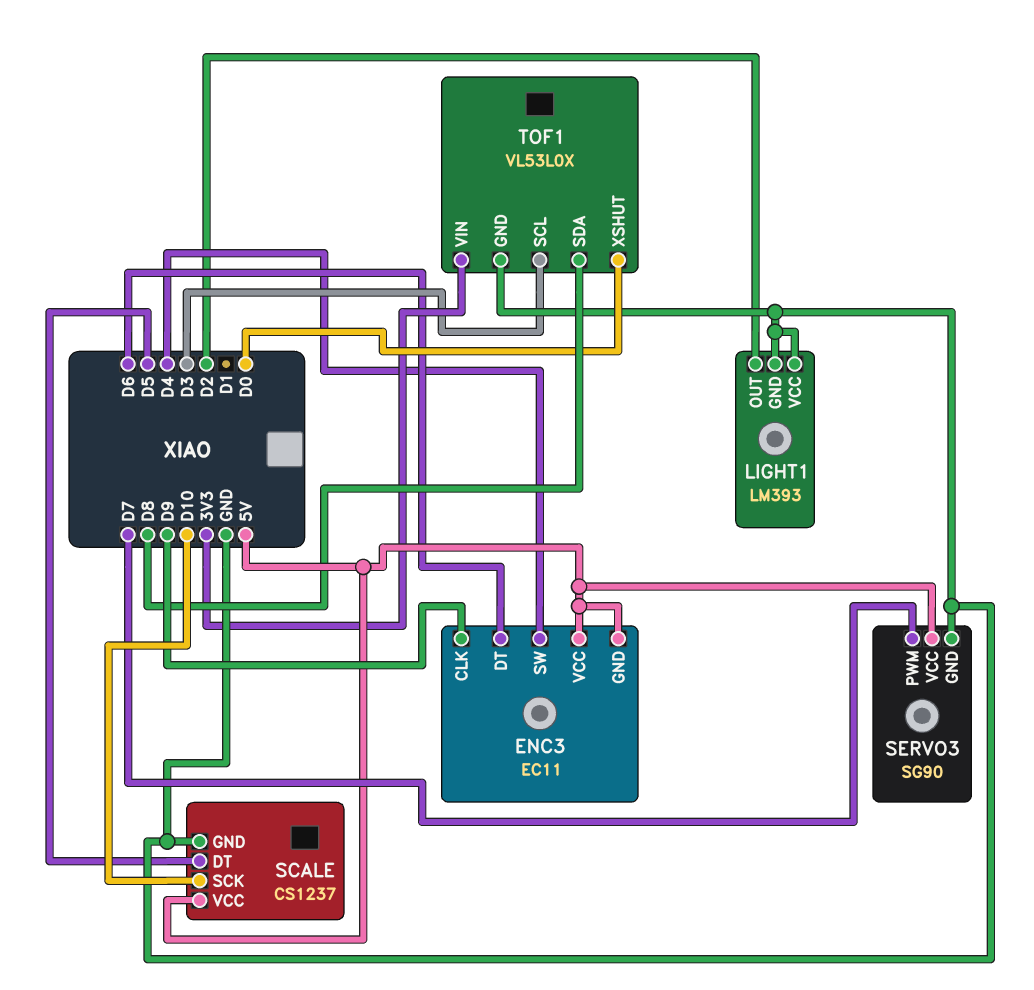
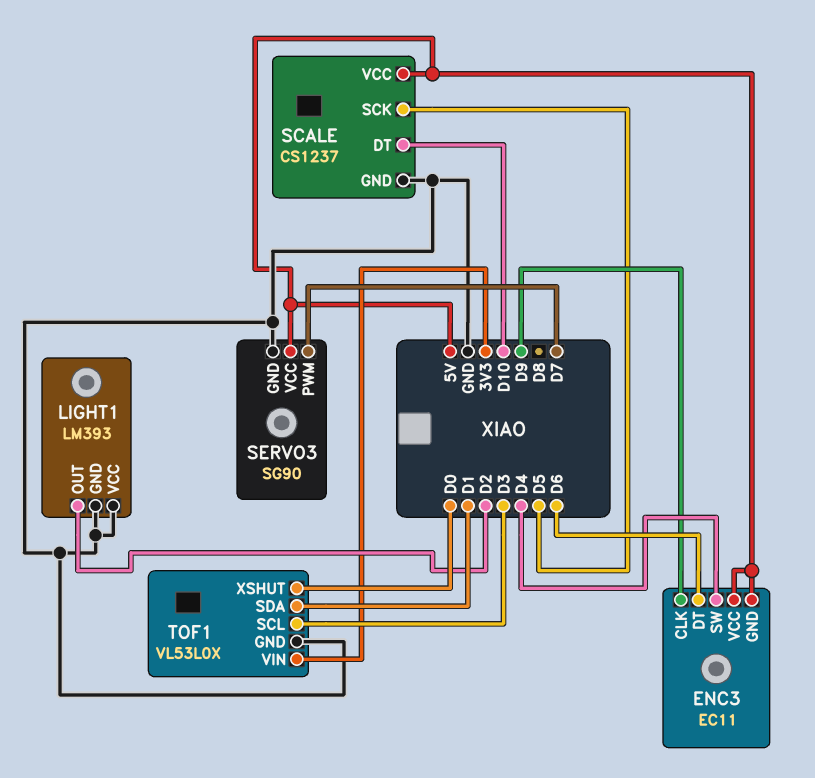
SCALE pin DT: D5 -> D10
SCALE pin SCK: D10 -> D5
TOF1 pin SDA: D8 -> D1

